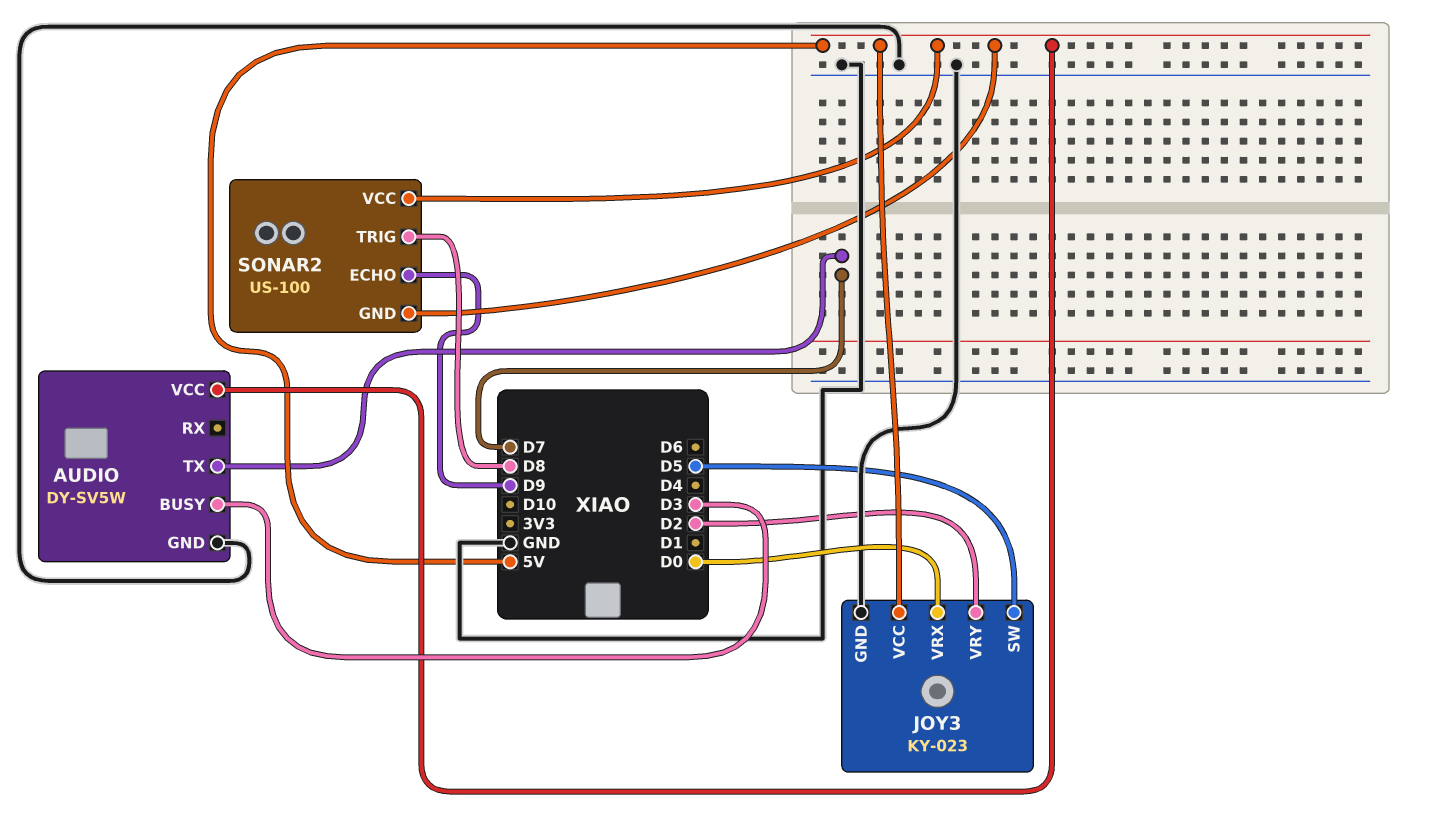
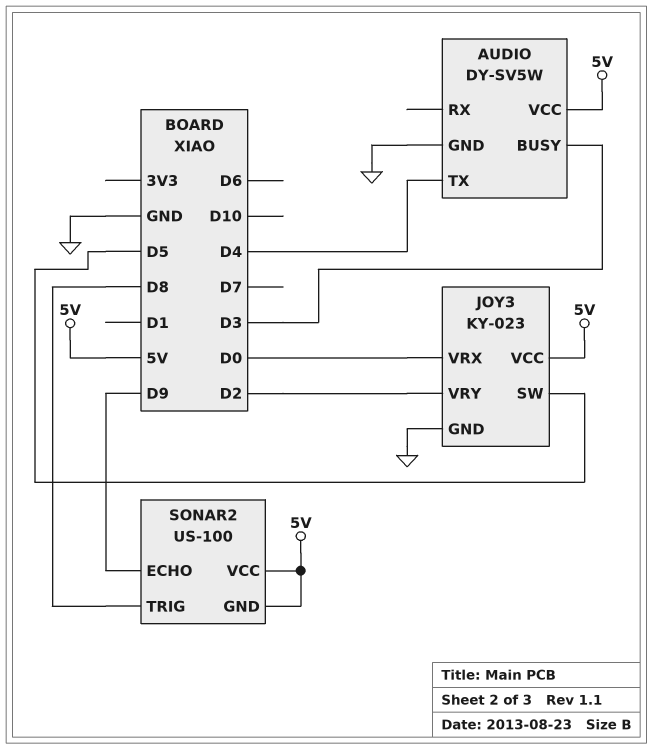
AUDIO pin TX: D7 -> D4

